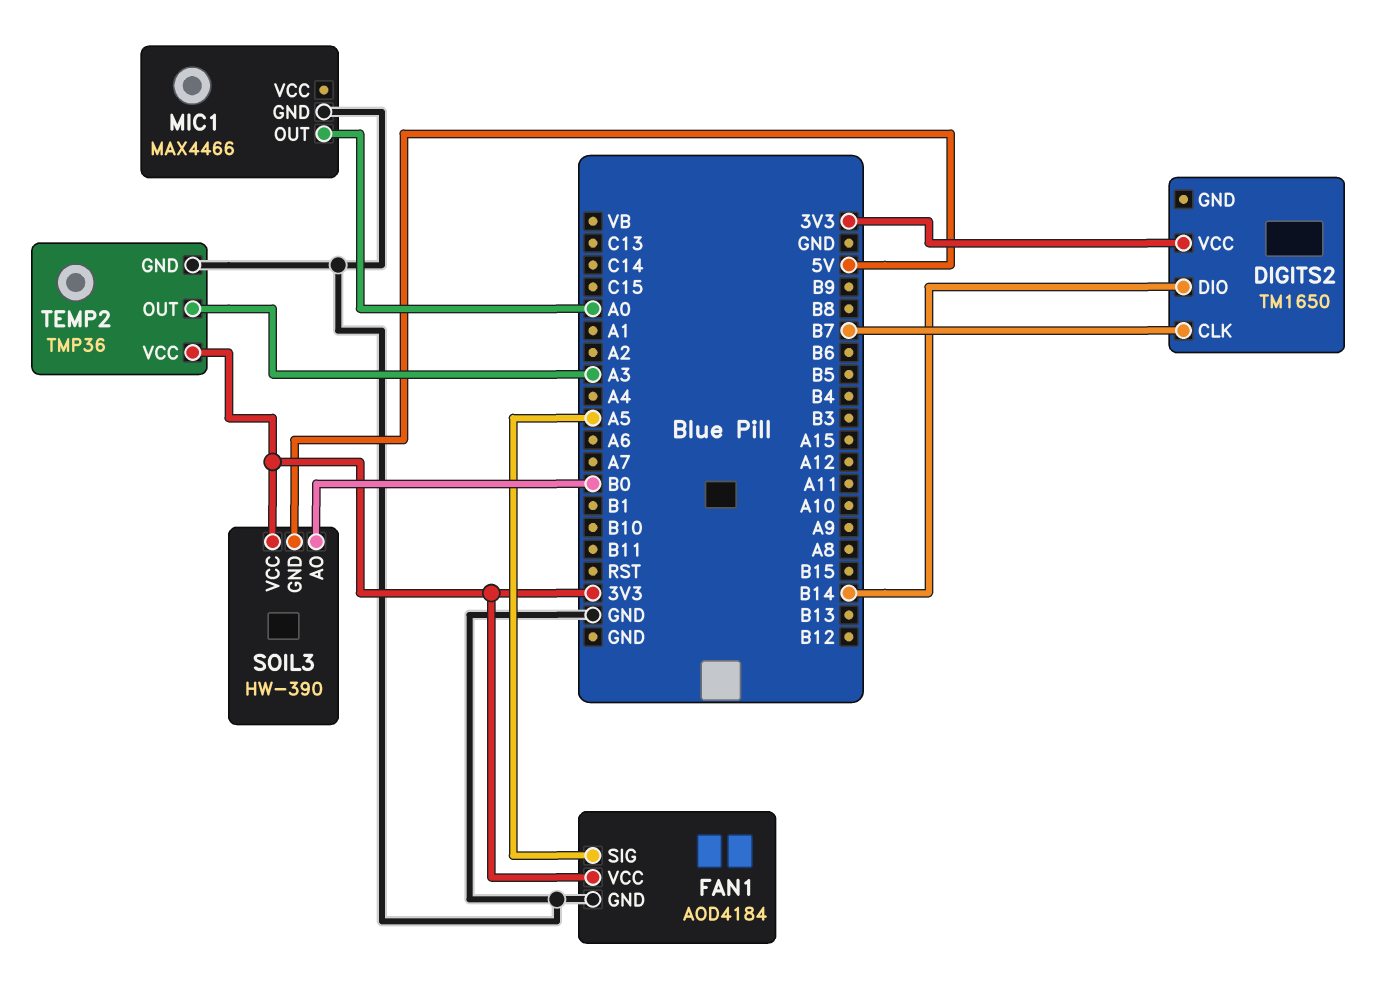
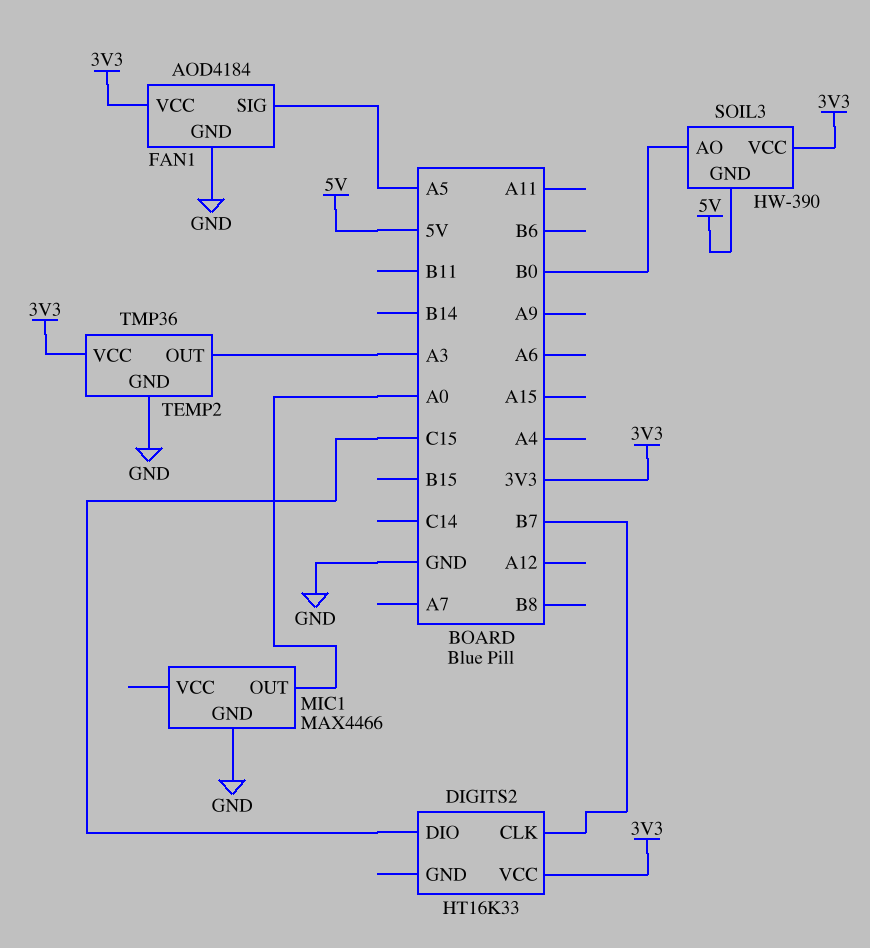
DIGITS2: TM1650 -> HT16K33
DIGITS2 pin DIO: B14 -> C15

